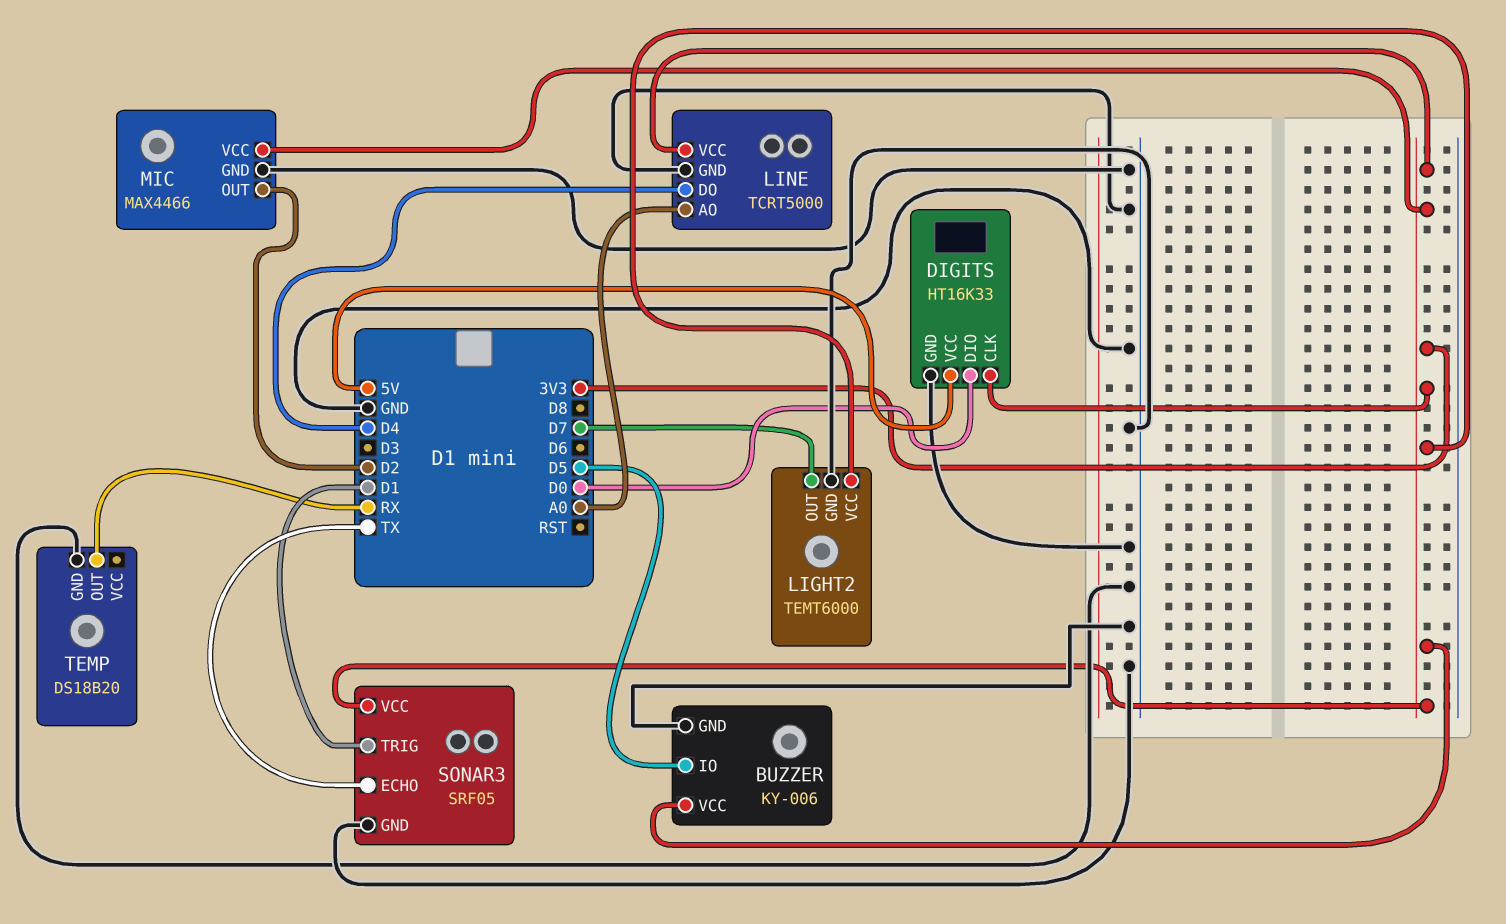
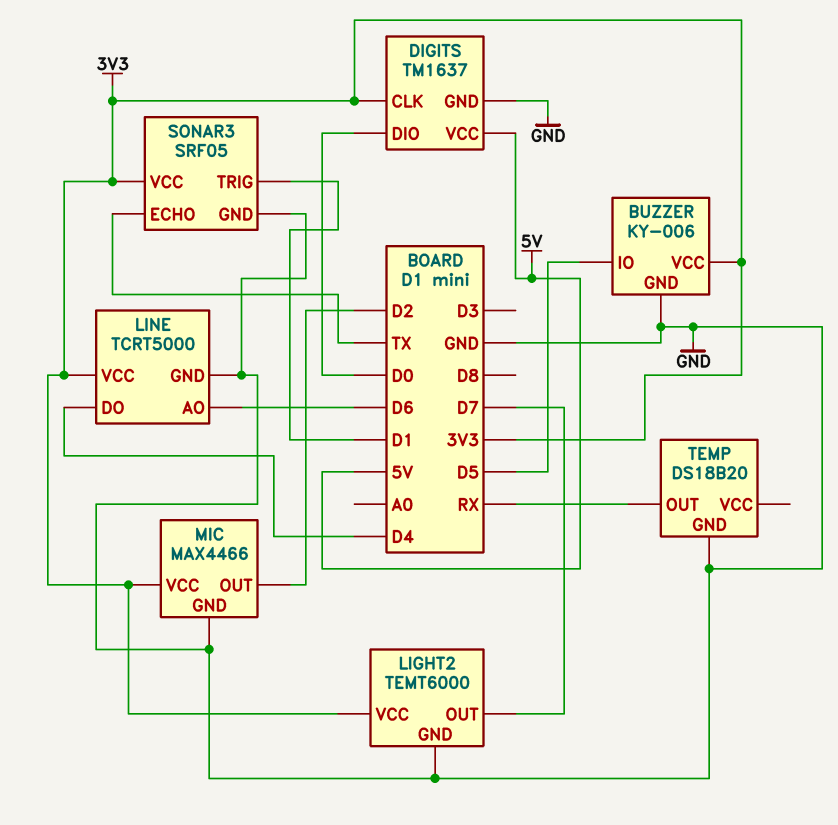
DIGITS: HT16K33 -> TM1637
LINE pin AO: A0 -> D6

